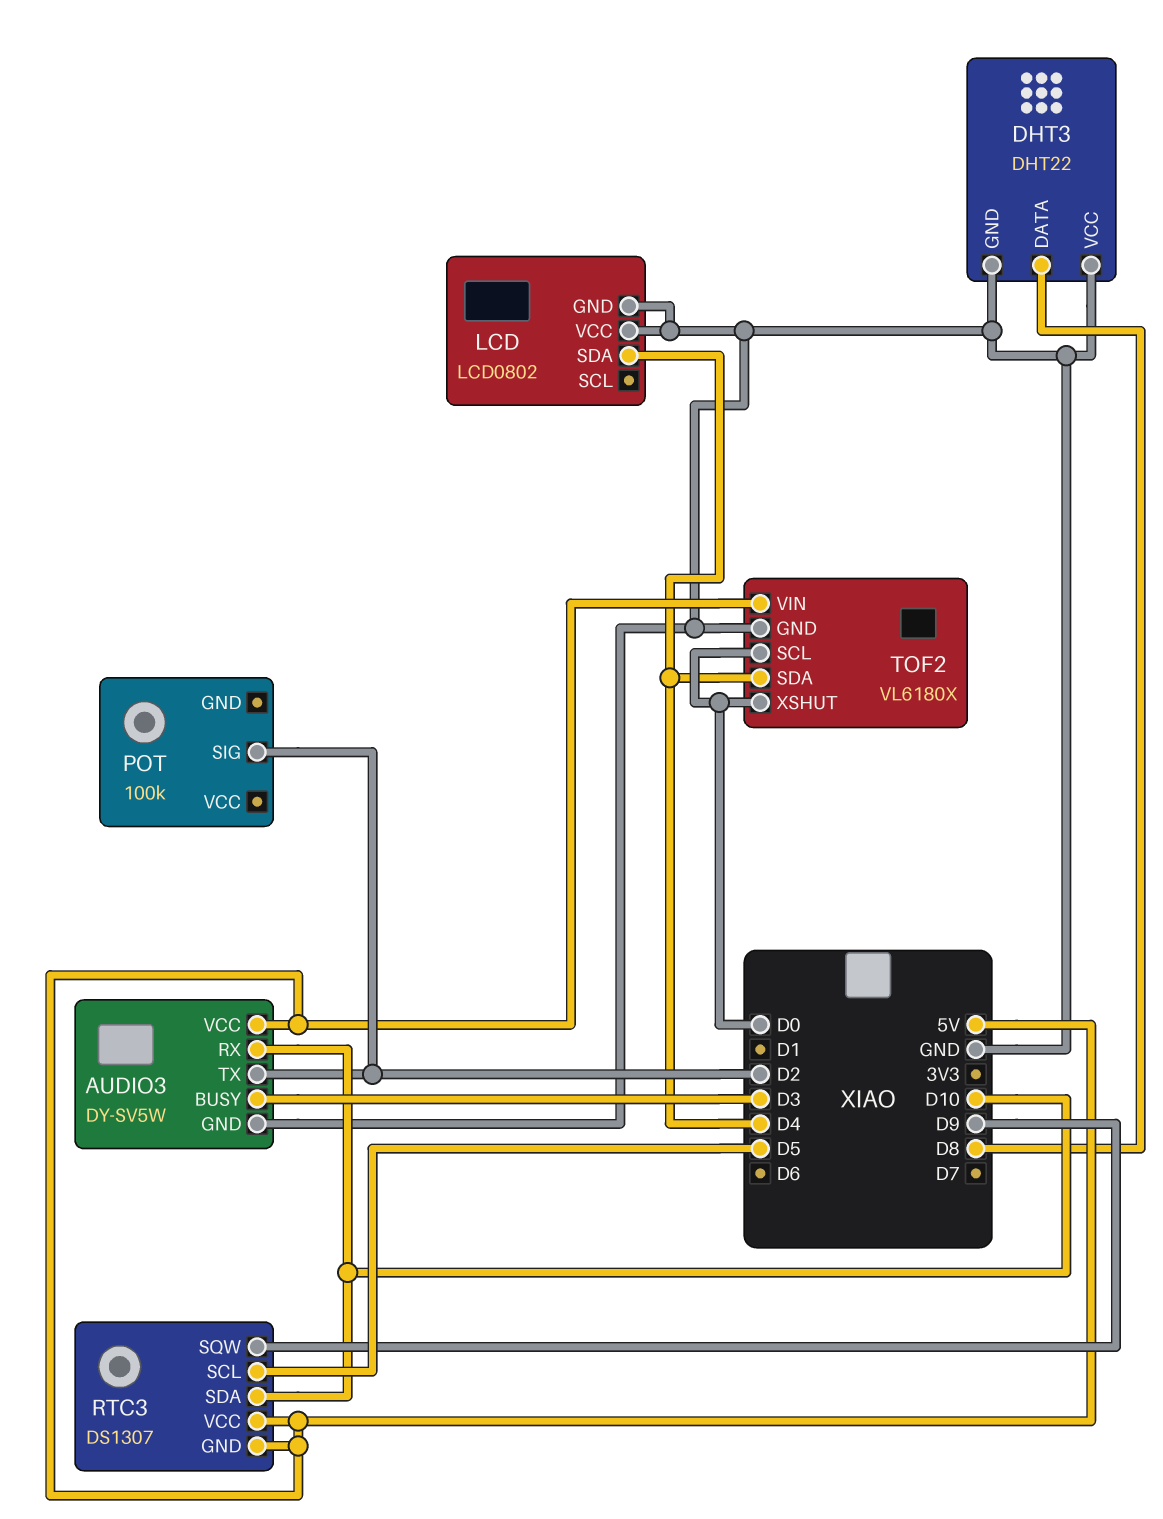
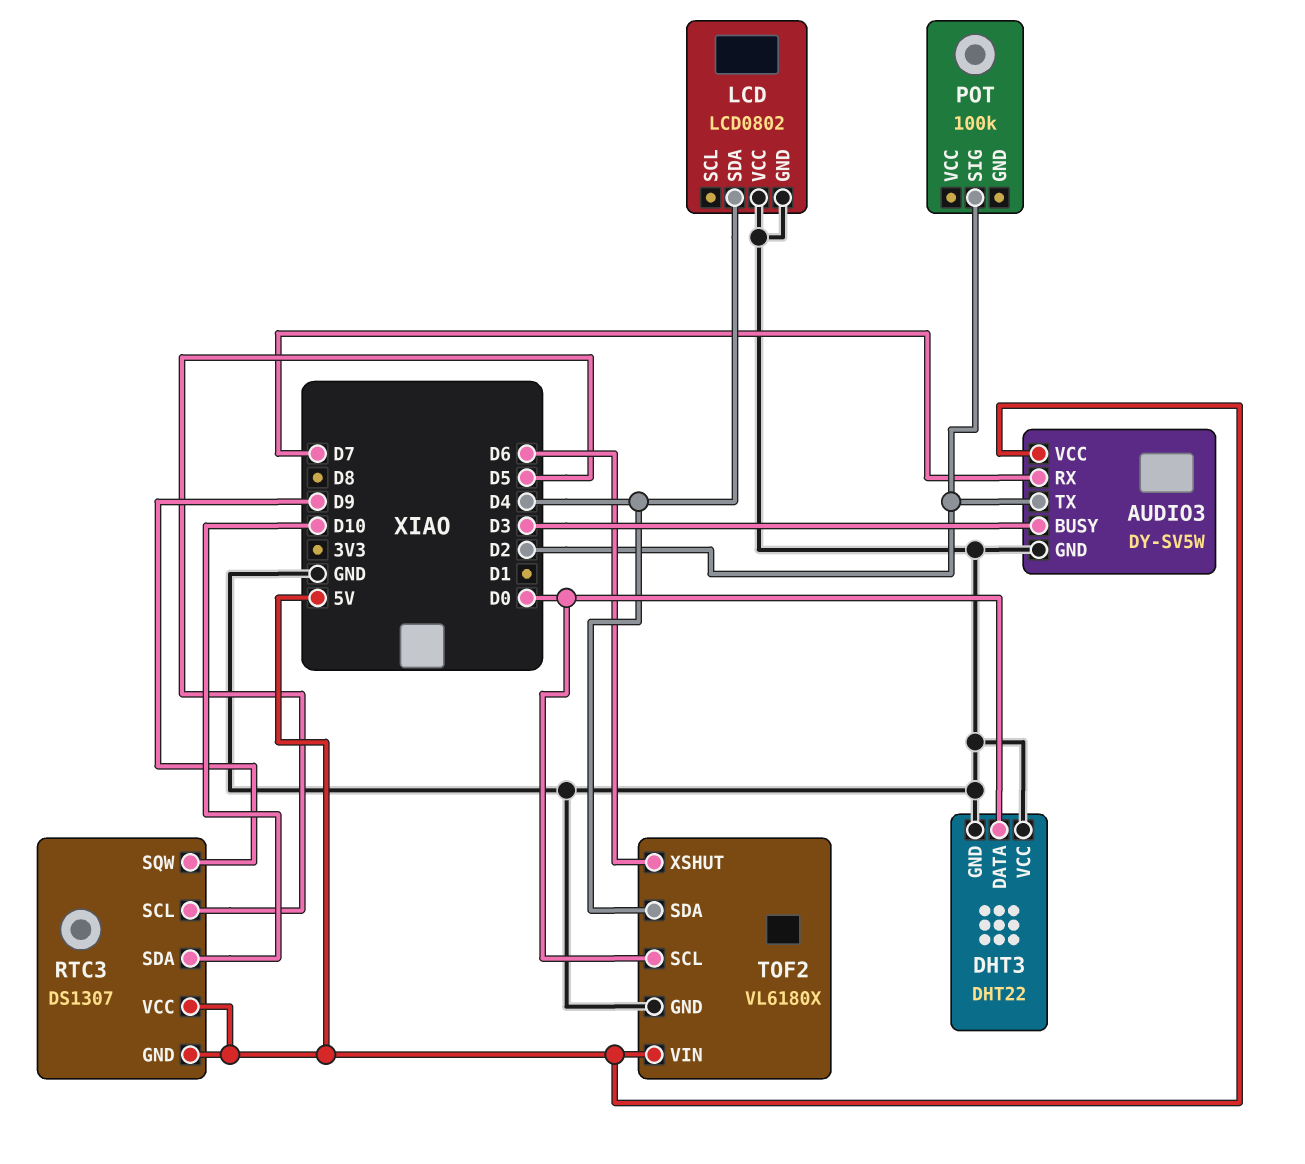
AUDIO3 pin RX: D10 -> D7
DHT3 pin DATA: D8 -> D0
TOF2 pin XSHUT: D0 -> D6

